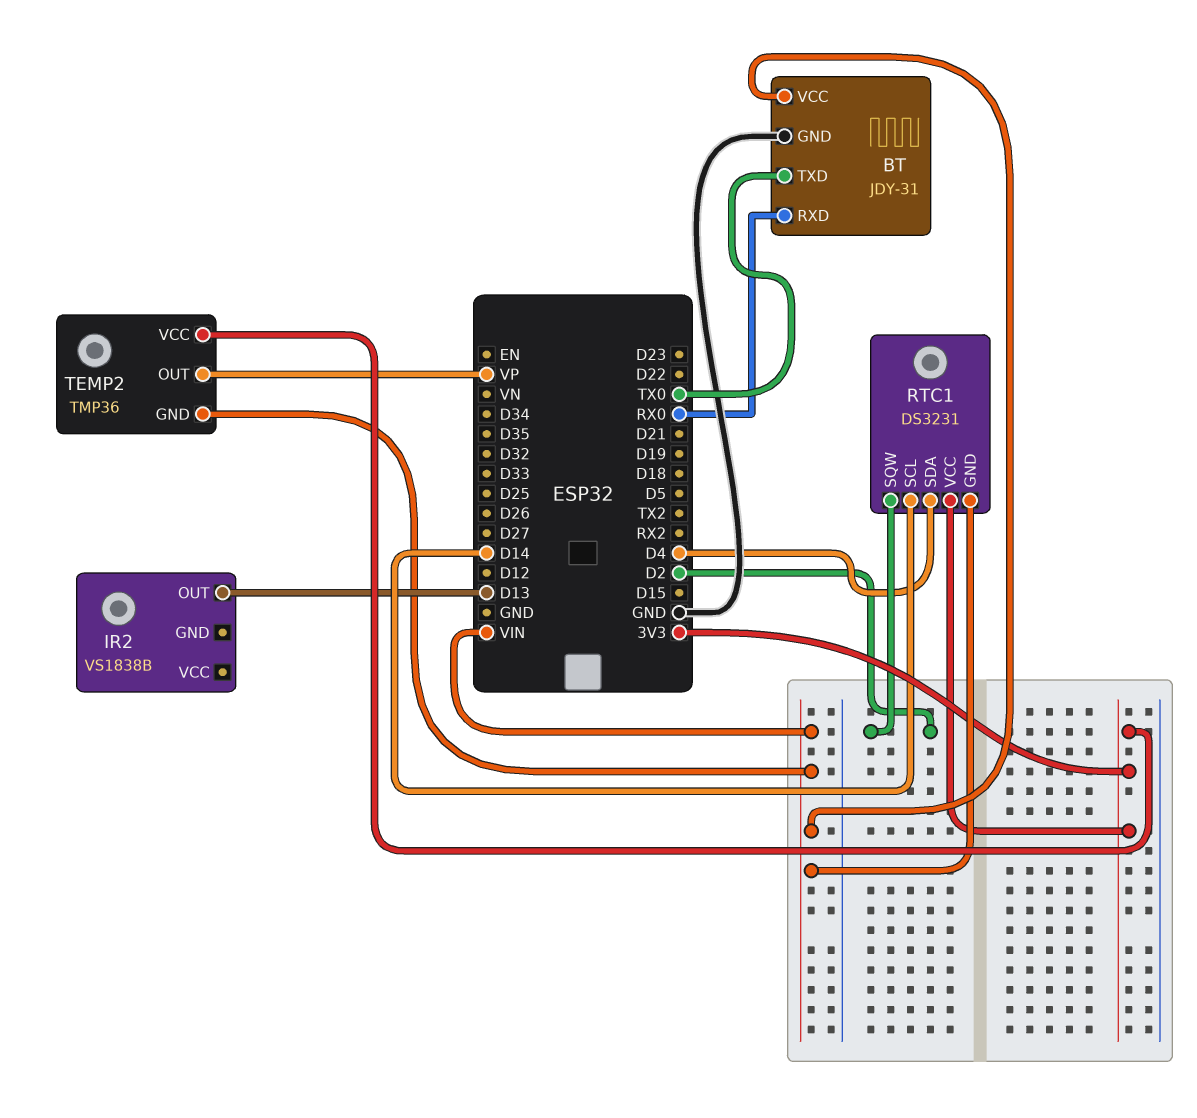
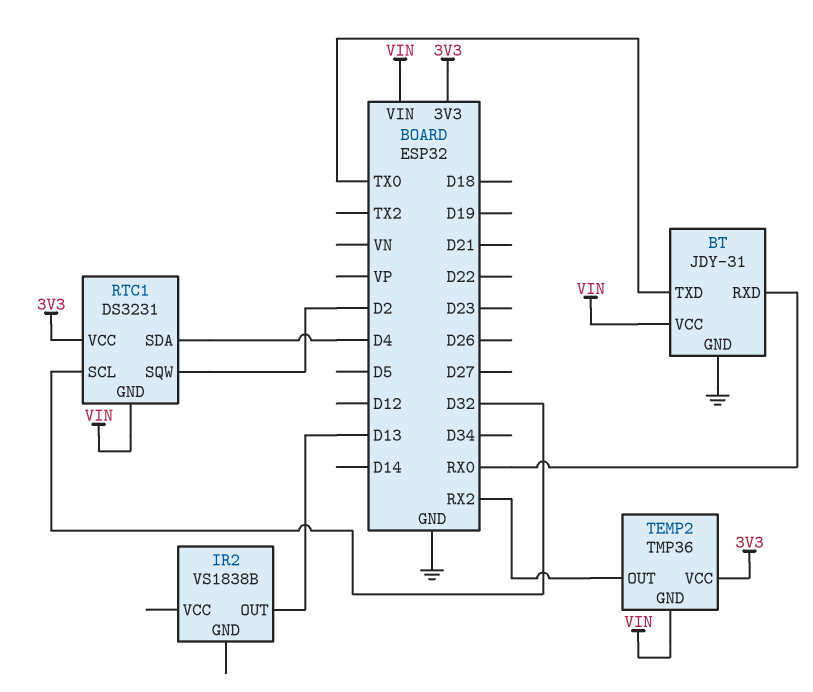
RTC1 pin SCL: D14 -> D32
TEMP2 pin OUT: VP -> RX2

